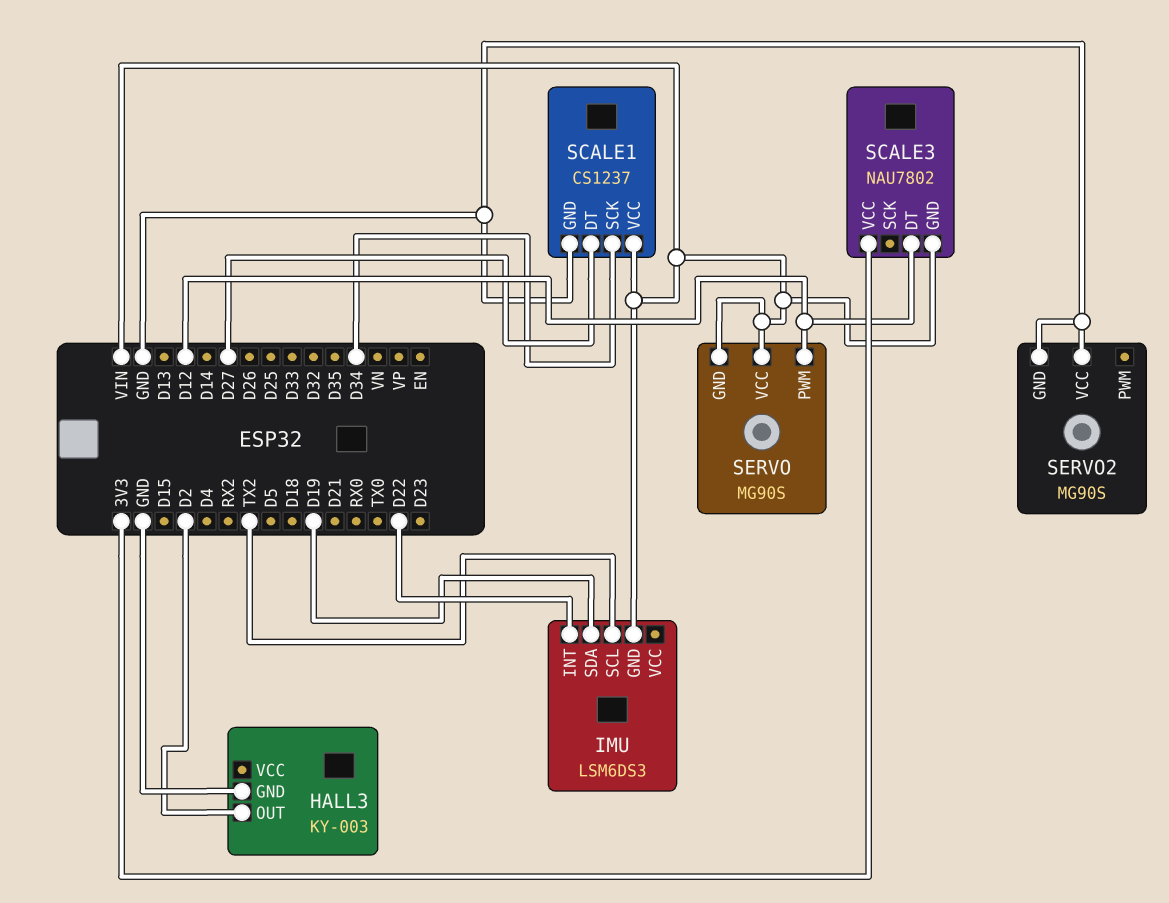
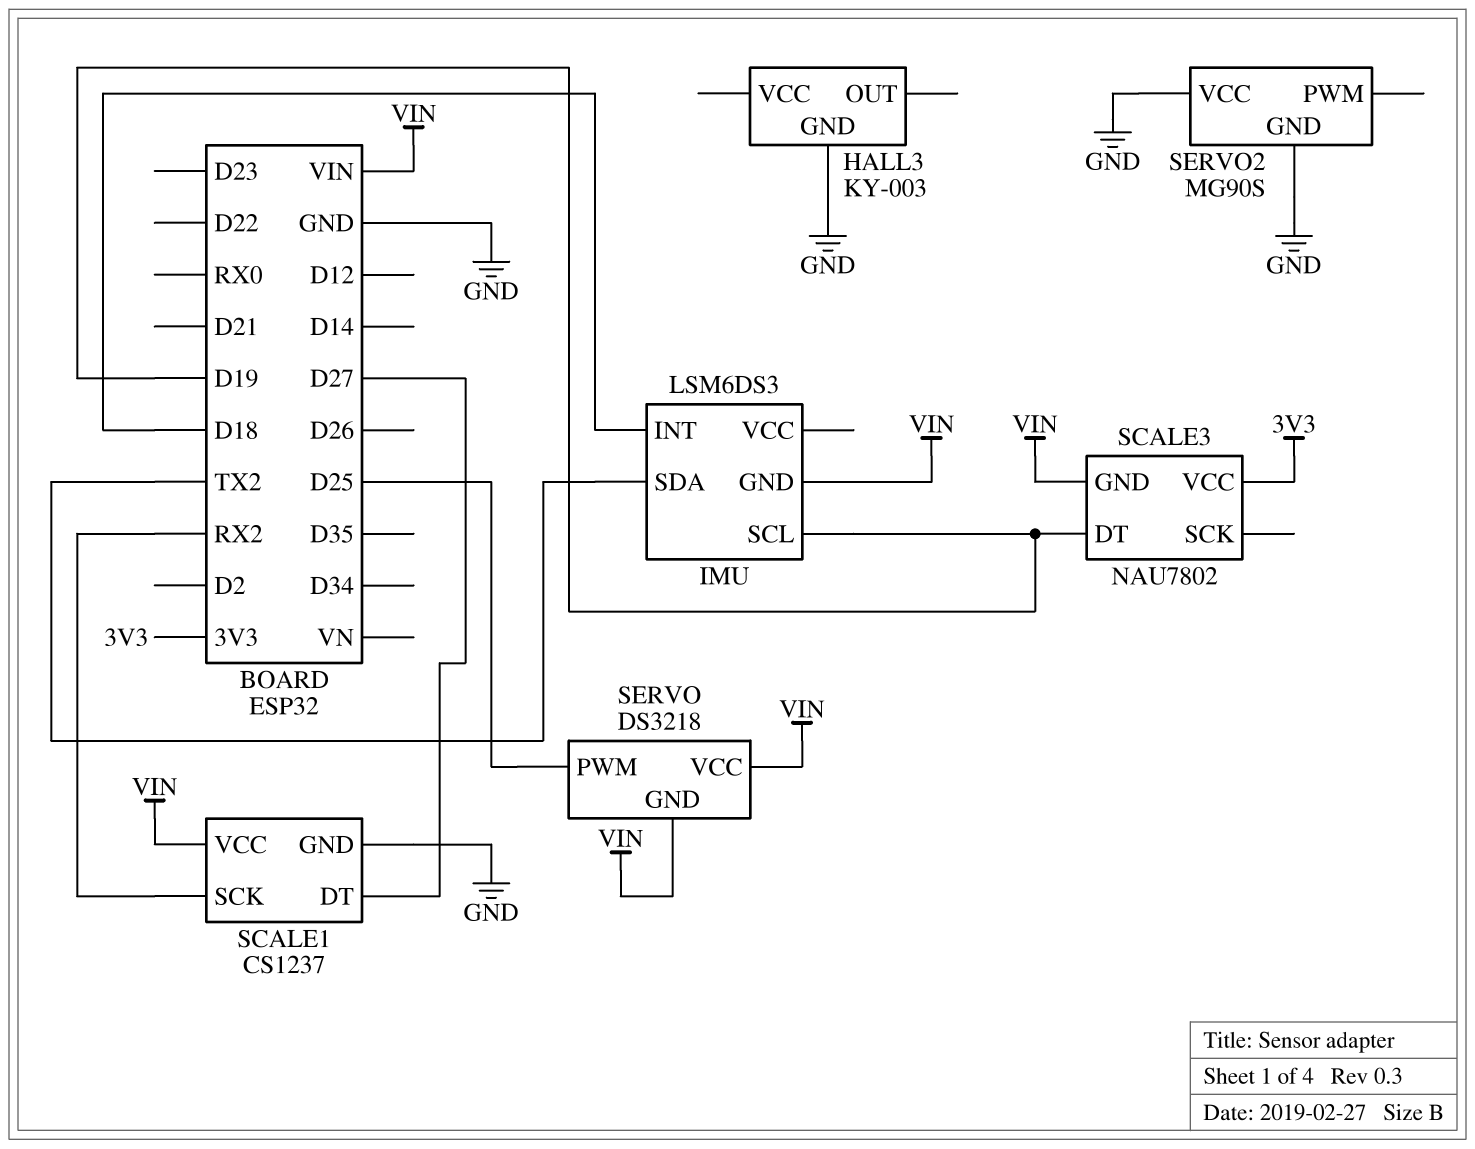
HALL3 pin OUT: D2 -> none
IMU pin INT: D22 -> D18
IMU pin SCL: TX2 -> D19
IMU pin SDA: D19 -> TX2
SCALE1 pin SCK: D34 -> RX2
SCALE3 pin DT: D12 -> D19
SERVO: MG90S -> DS3218
SERVO pin PWM: D12 -> D25

